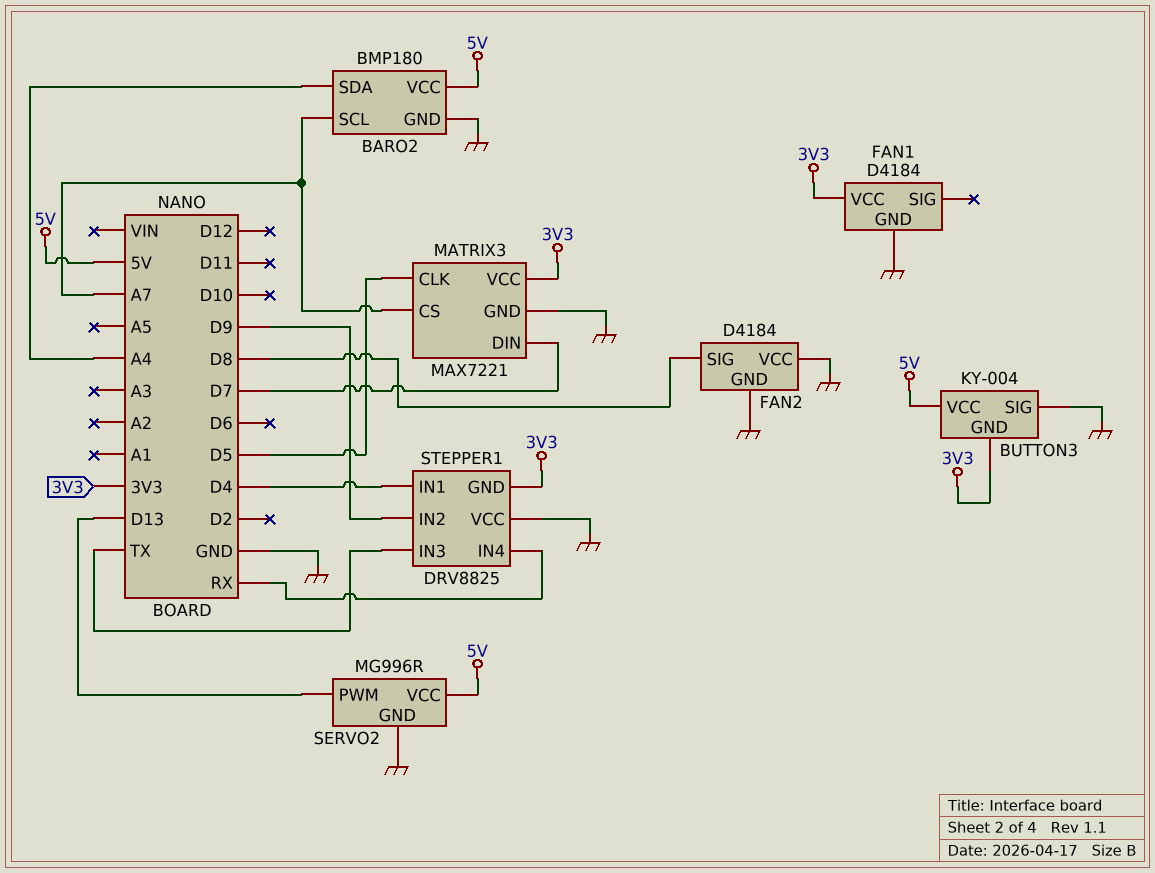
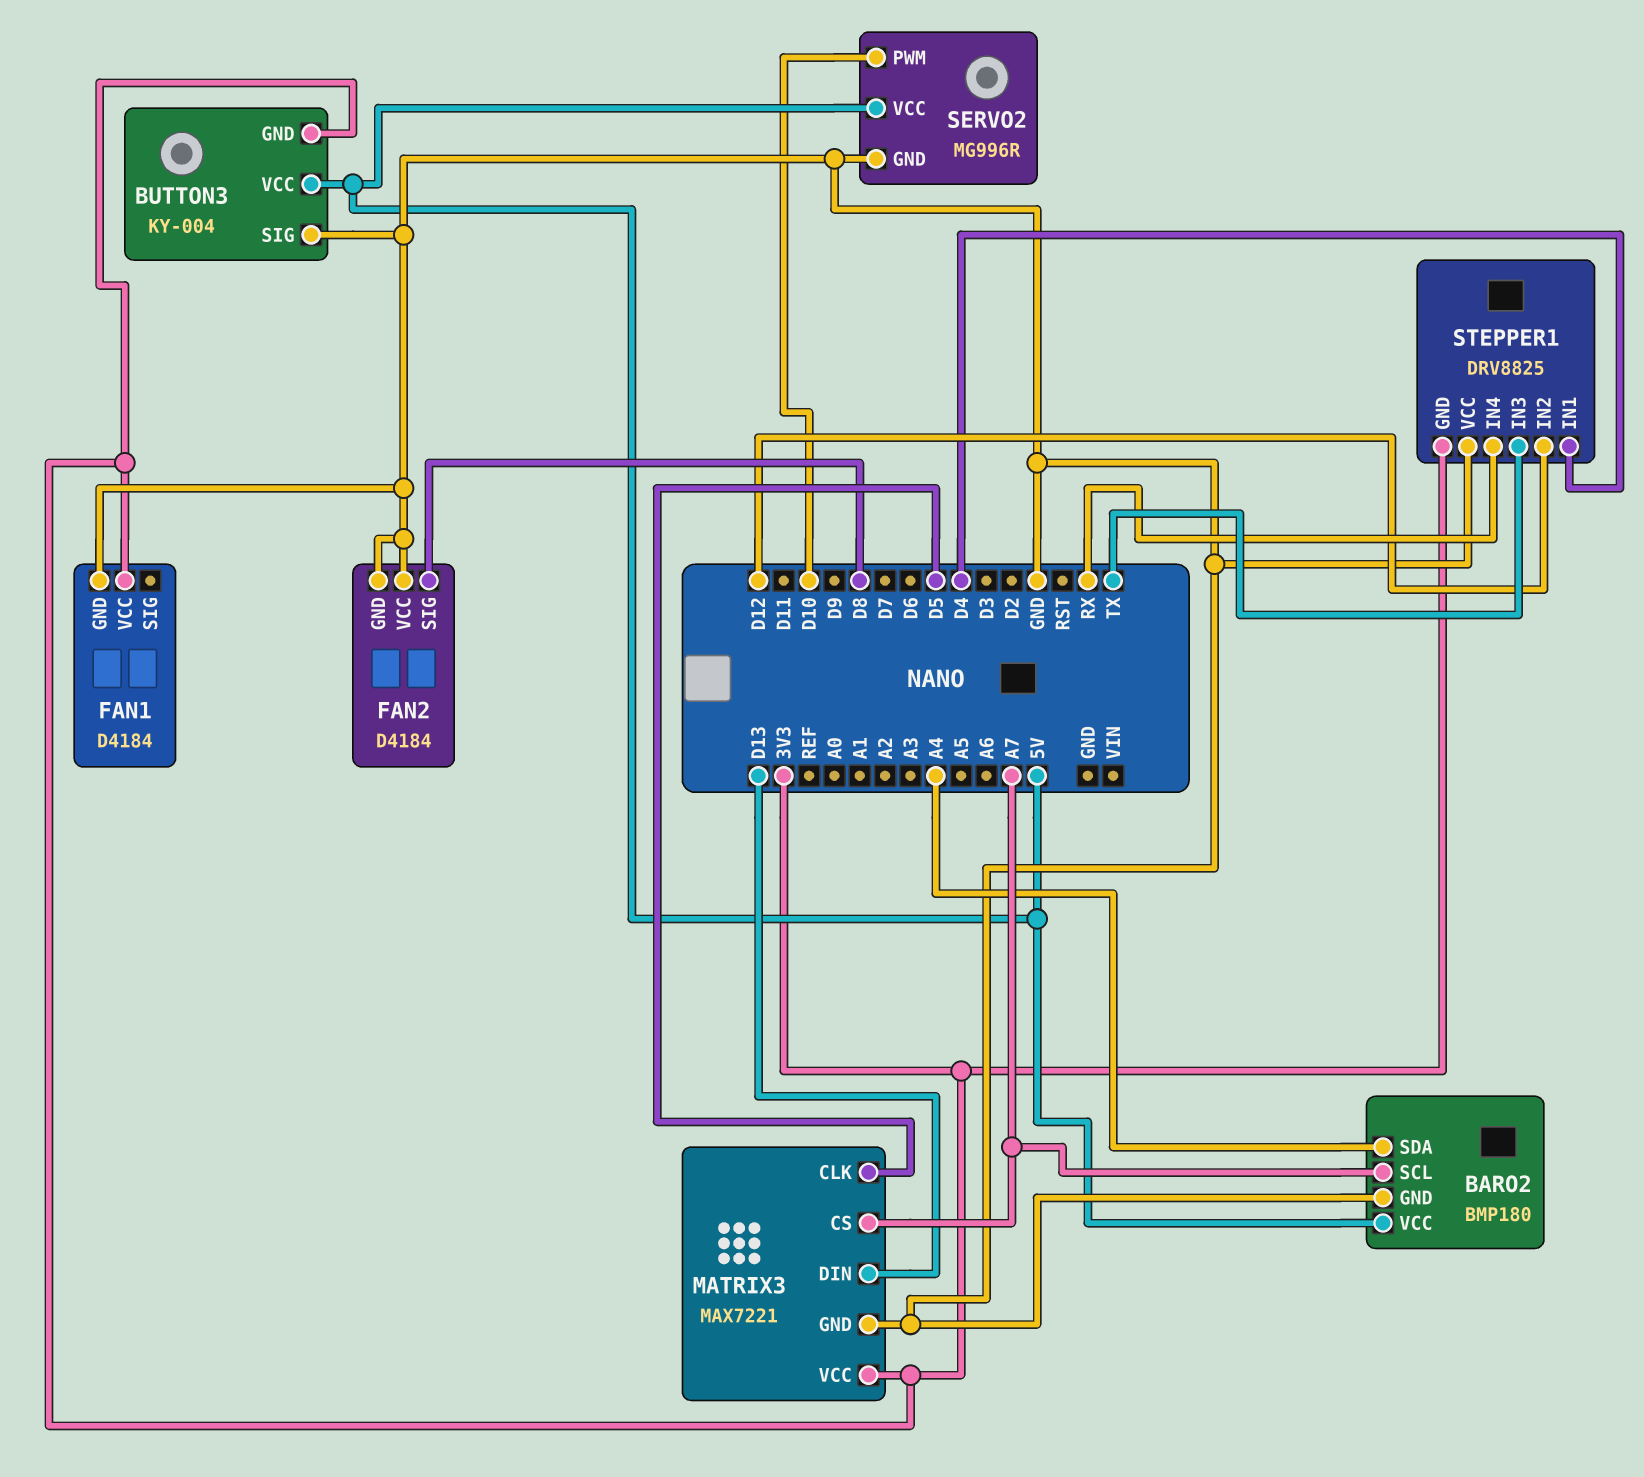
MATRIX3 pin DIN: D7 -> D13
SERVO2 pin PWM: D13 -> D10
STEPPER1 pin IN2: D9 -> D12

